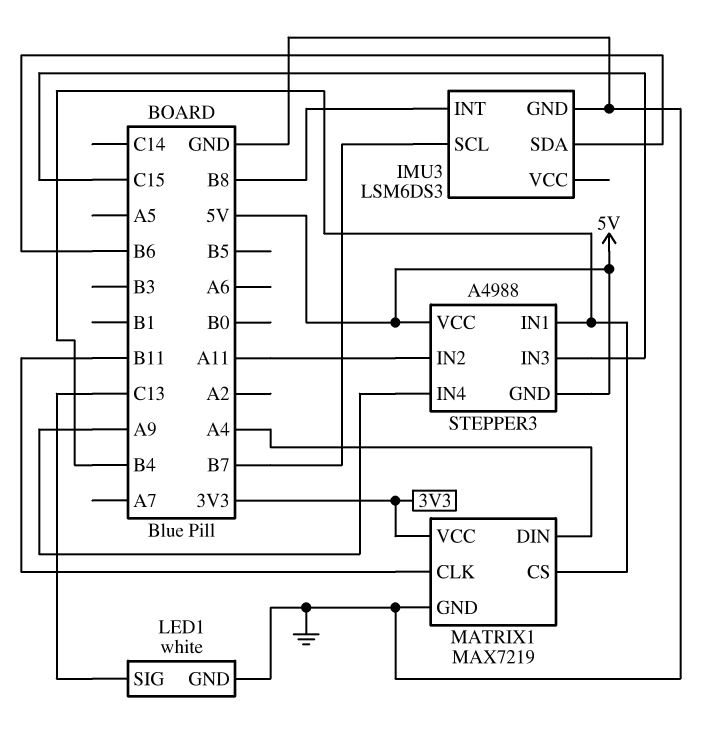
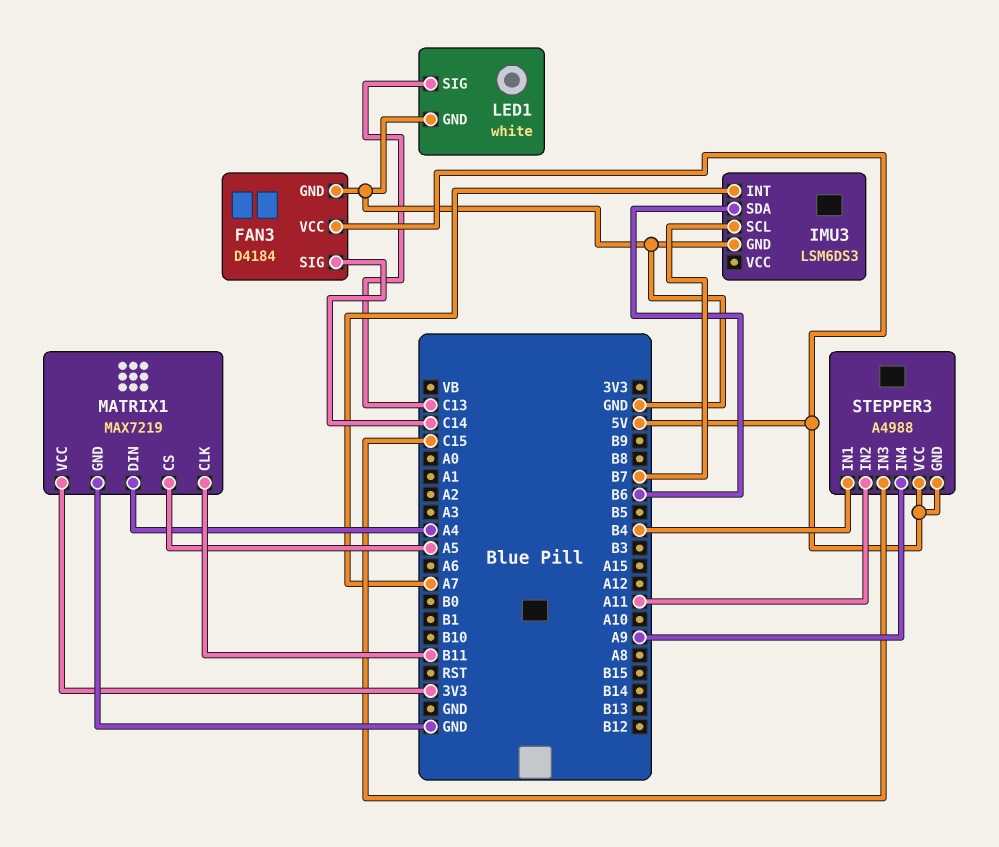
FAN3: none -> D4184
FAN3 pin GND: none -> GND
FAN3 pin SIG: none -> C14
FAN3 pin VCC: none -> 5V
IMU3 pin INT: B8 -> A7
MATRIX1 pin CS: B4 -> A5

